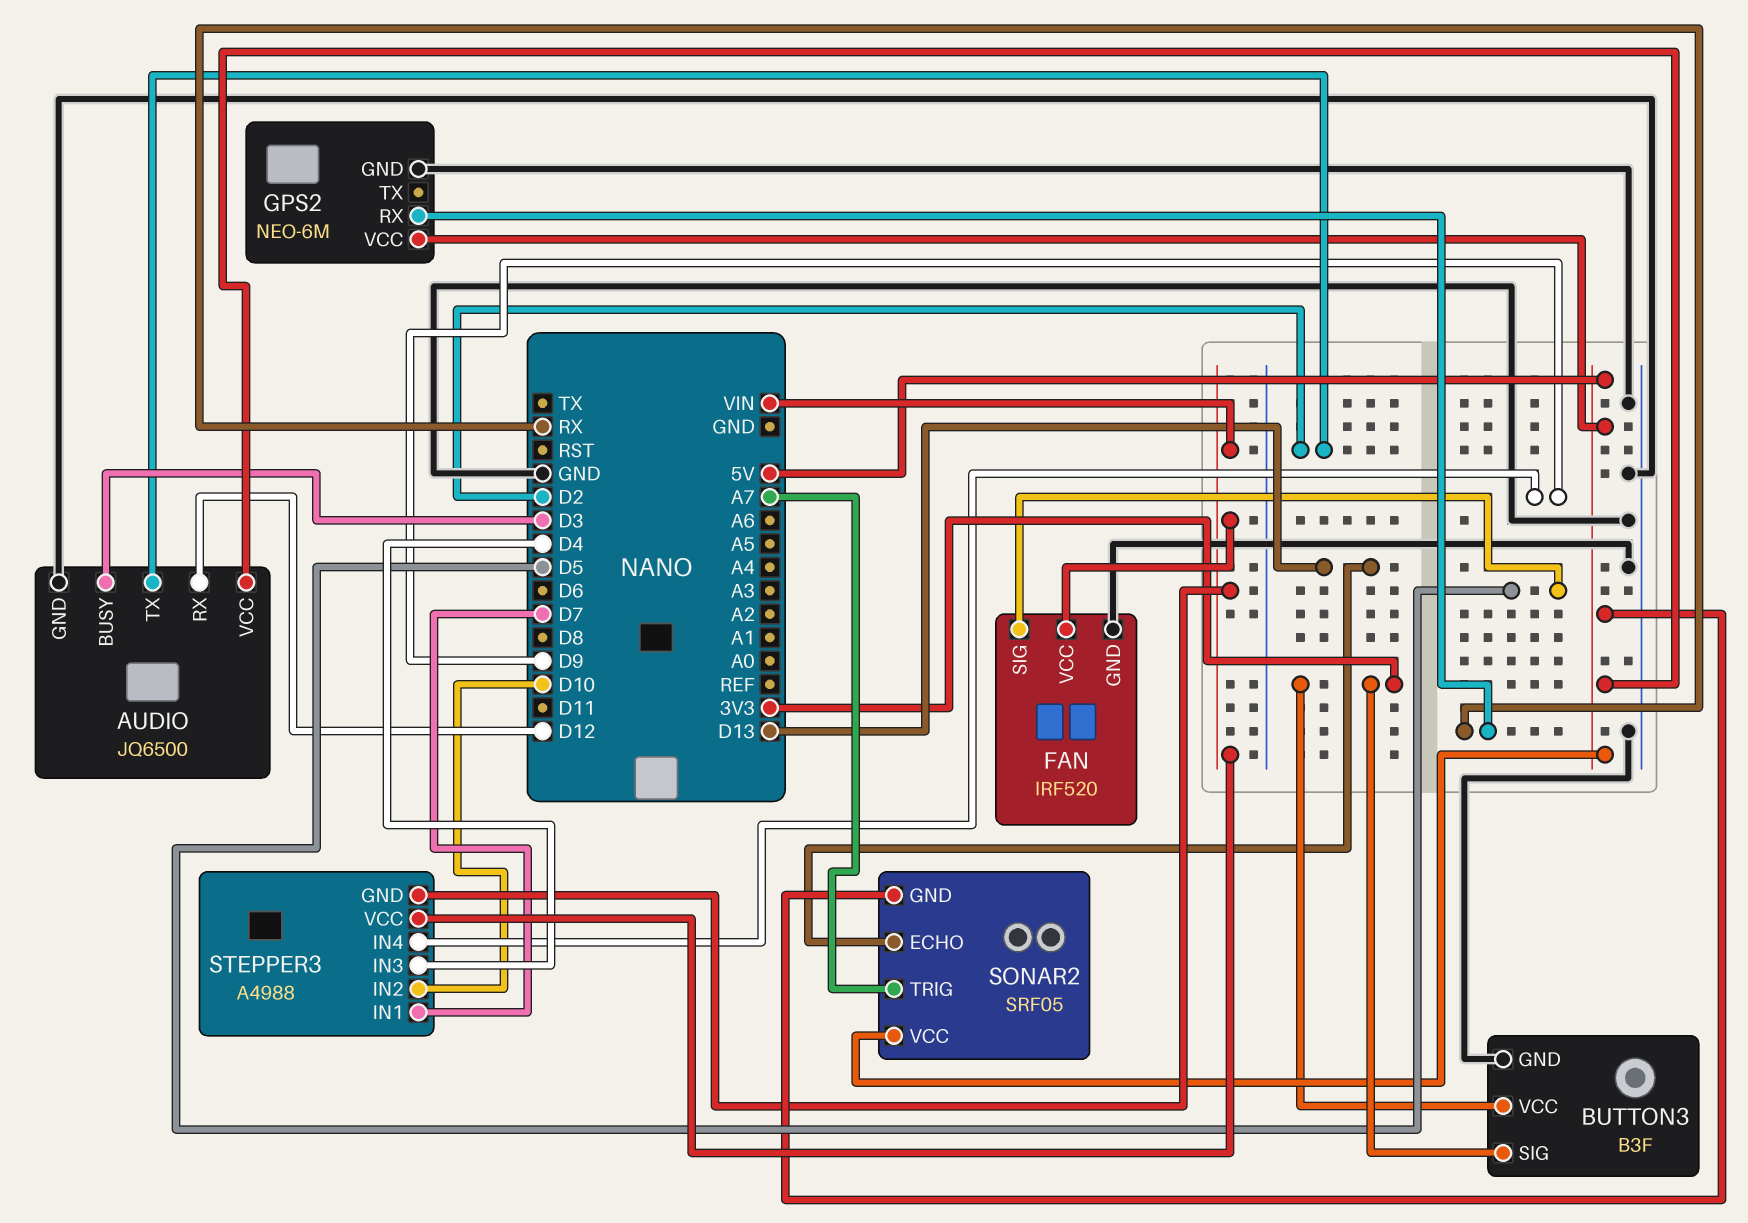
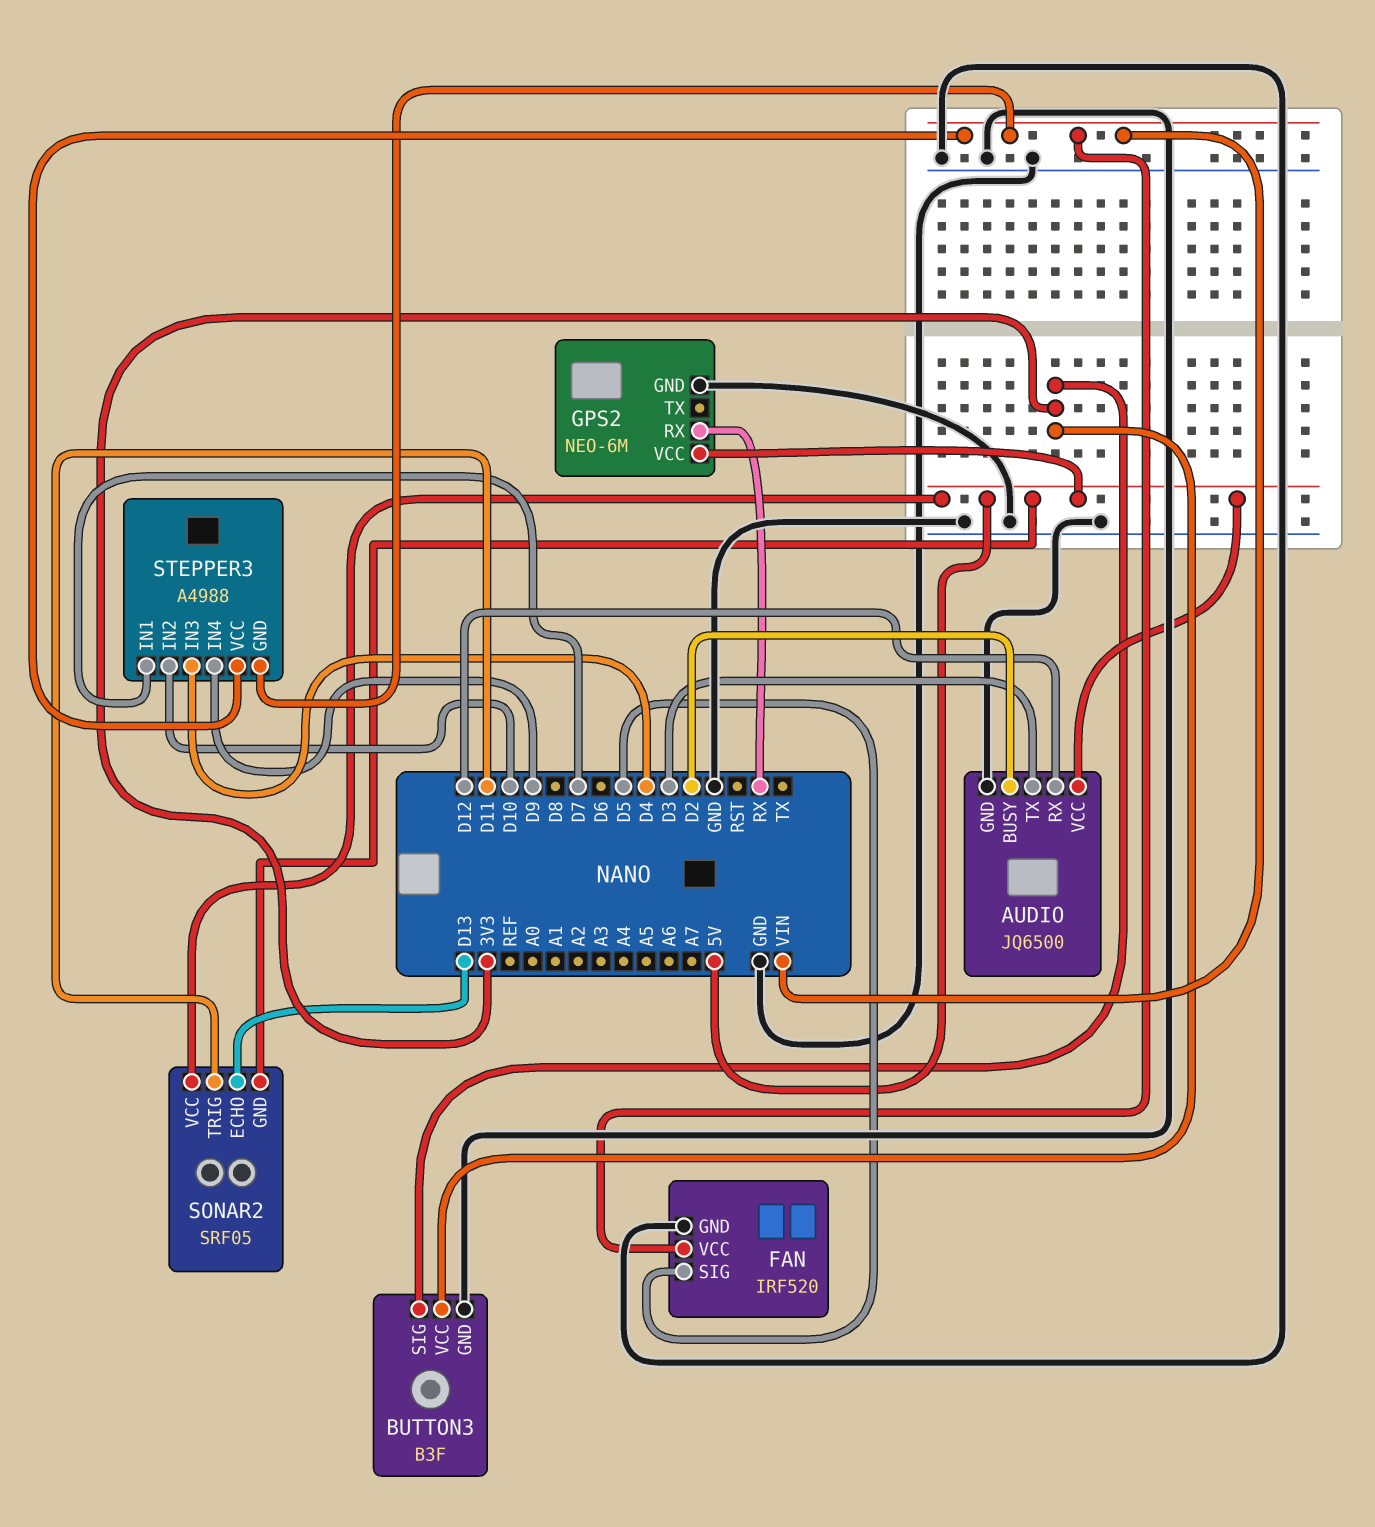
AUDIO pin BUSY: D3 -> D2
AUDIO pin TX: D2 -> D3
SONAR2 pin TRIG: A7 -> D11

